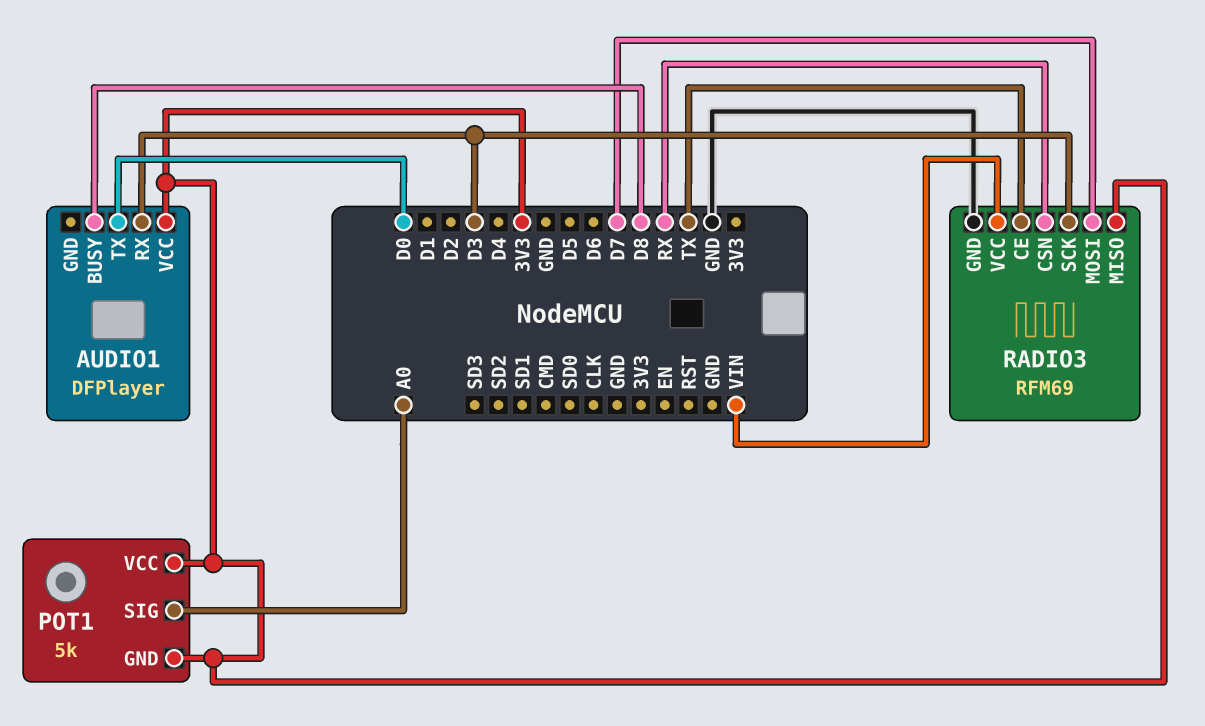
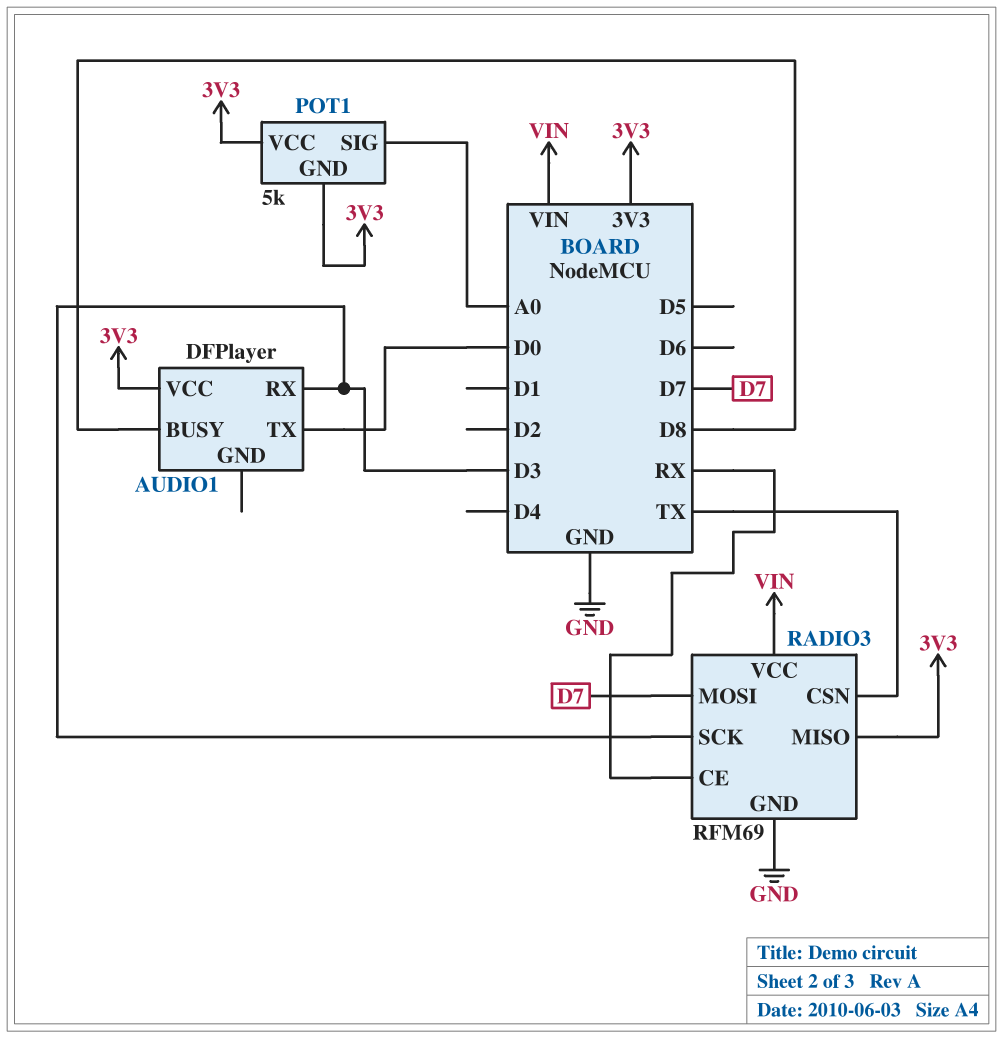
RADIO3 pin CE: TX -> RX
RADIO3 pin CSN: RX -> TX

